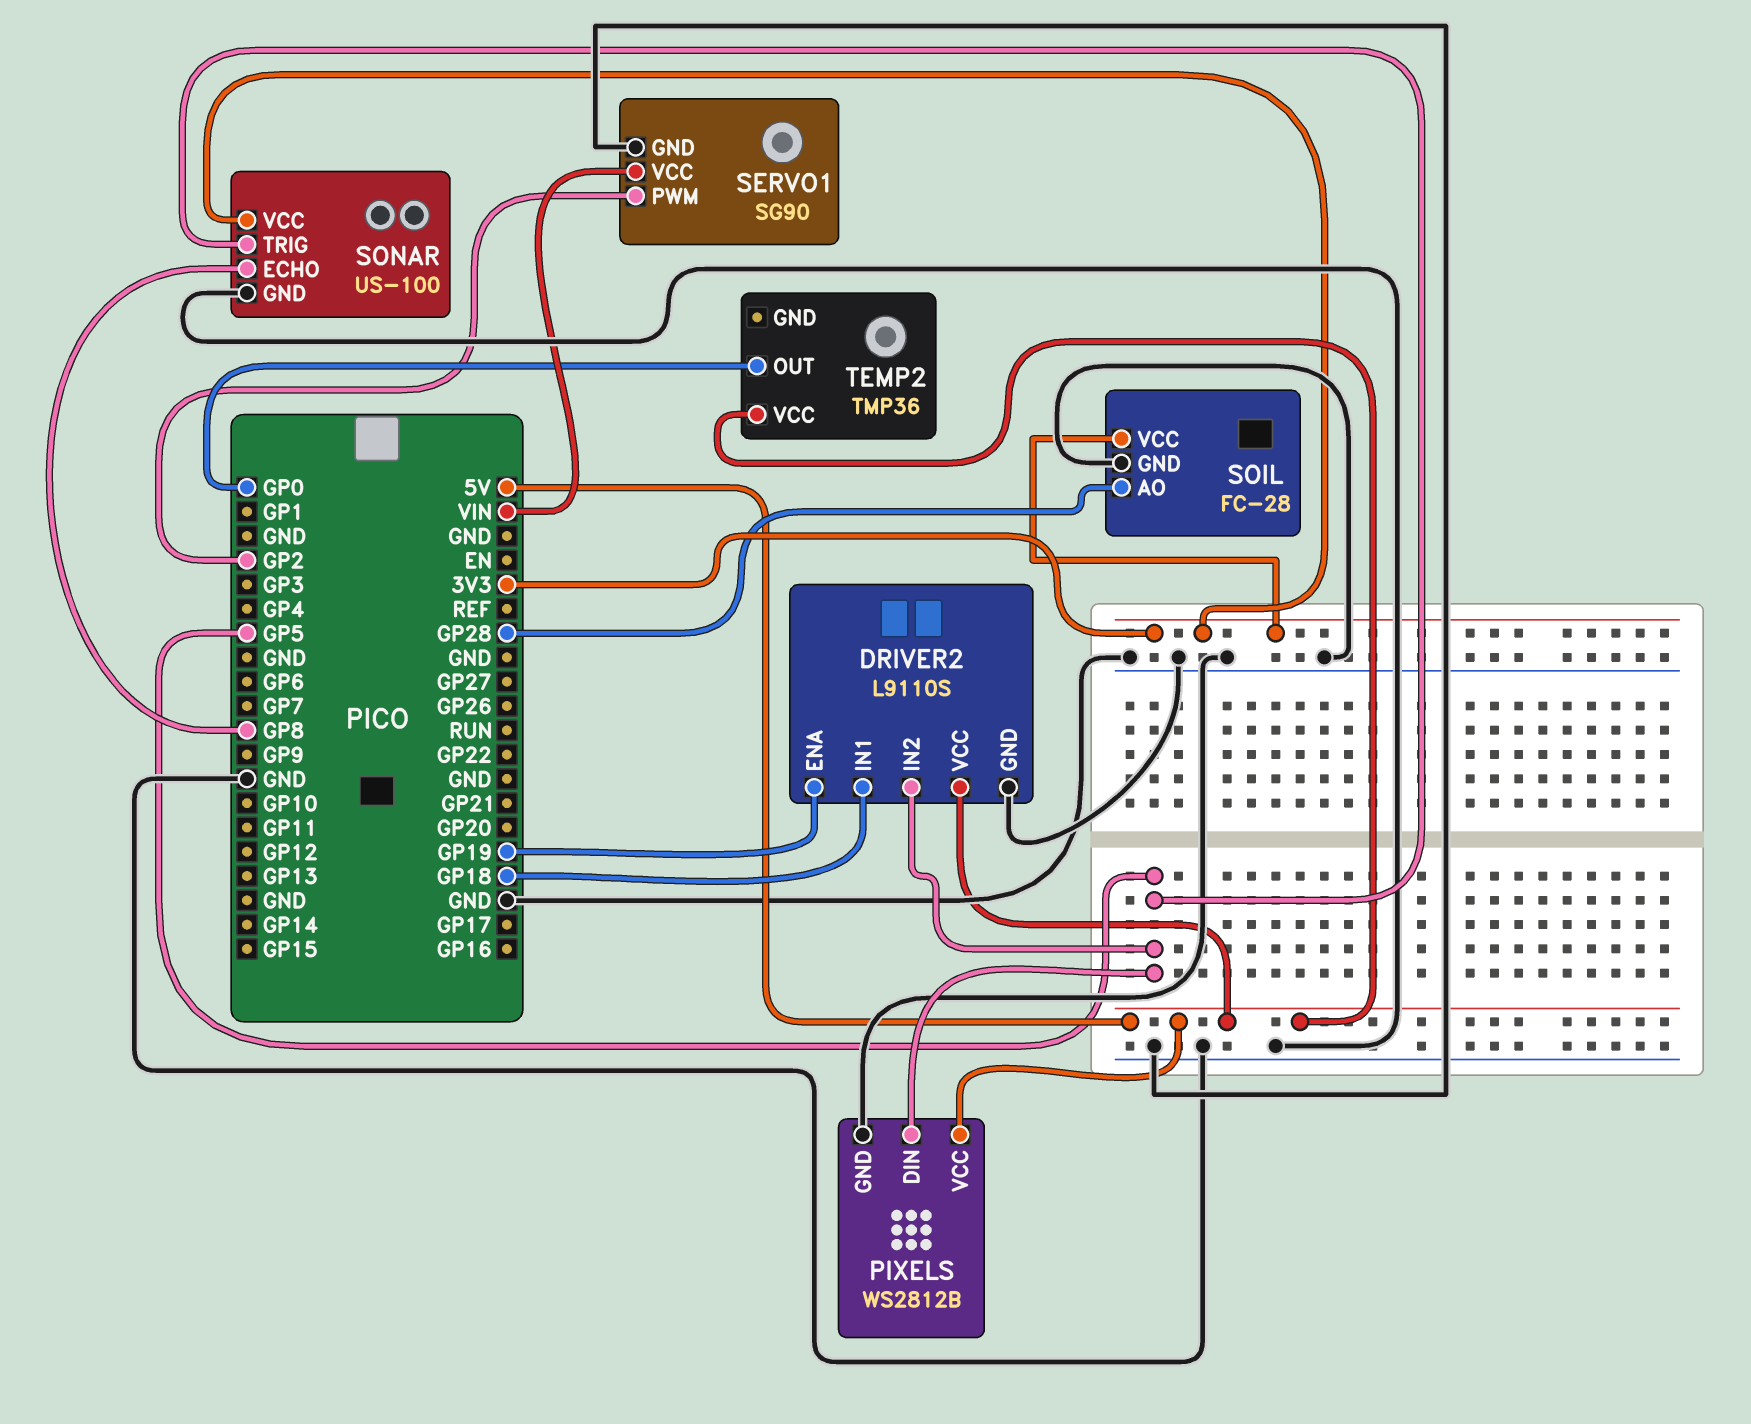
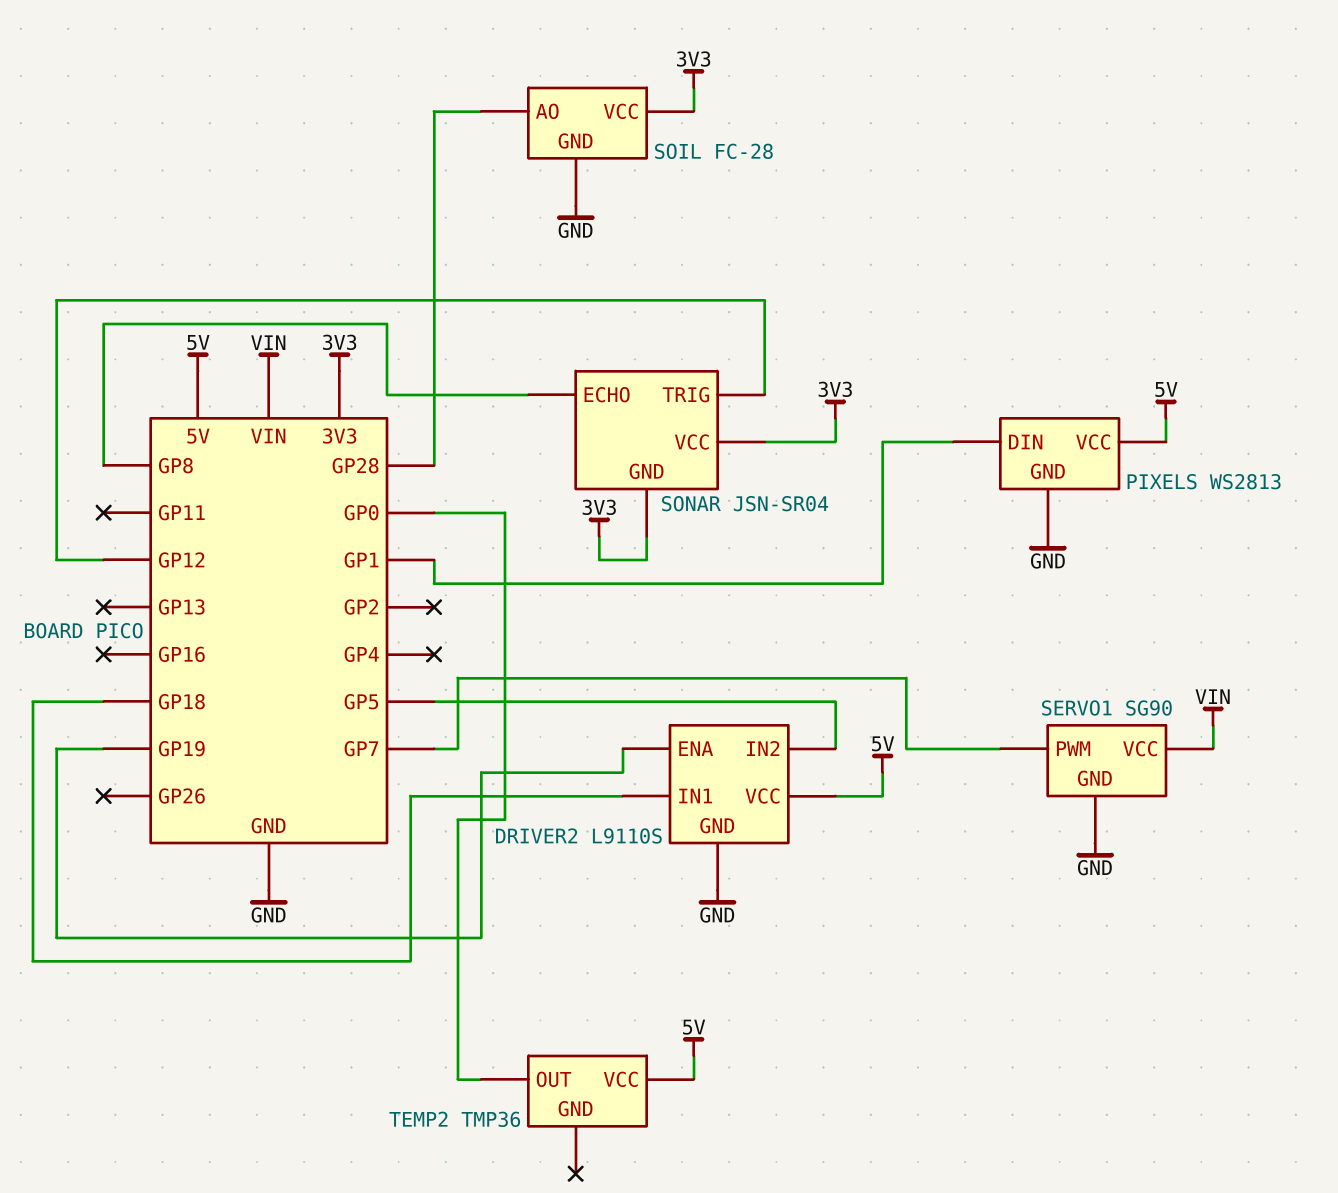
PIXELS: WS2812B -> WS2813
PIXELS pin DIN: GP5 -> GP1
SERVO1 pin PWM: GP2 -> GP7
SONAR: US-100 -> JSN-SR04
SONAR pin GND: GND -> 3V3
SONAR pin TRIG: GP5 -> GP12

